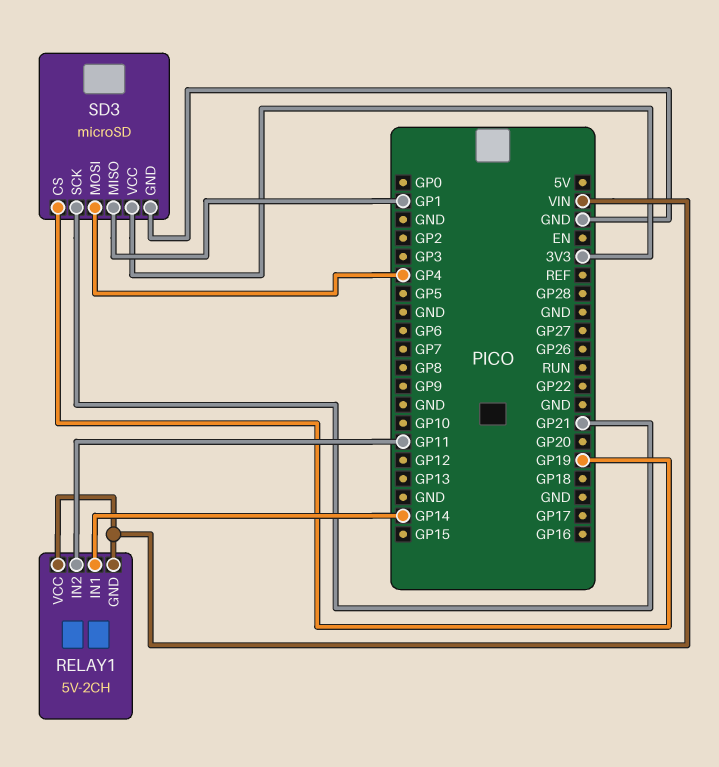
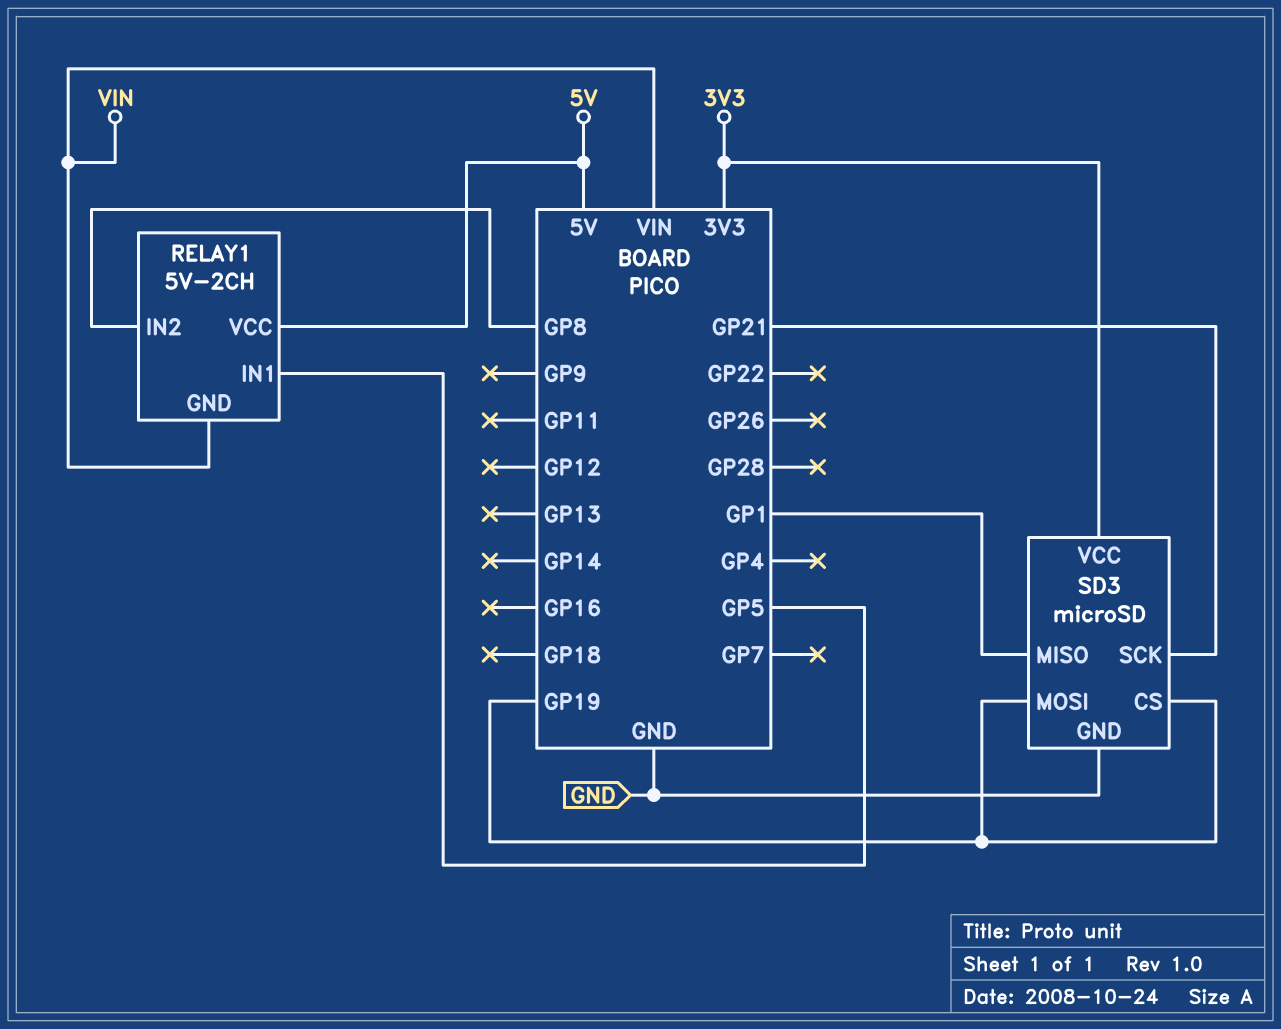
RELAY1 pin IN1: GP14 -> GP5
RELAY1 pin IN2: GP11 -> GP8
RELAY1 pin VCC: VIN -> 5V
SD3 pin MOSI: GP4 -> GP19

